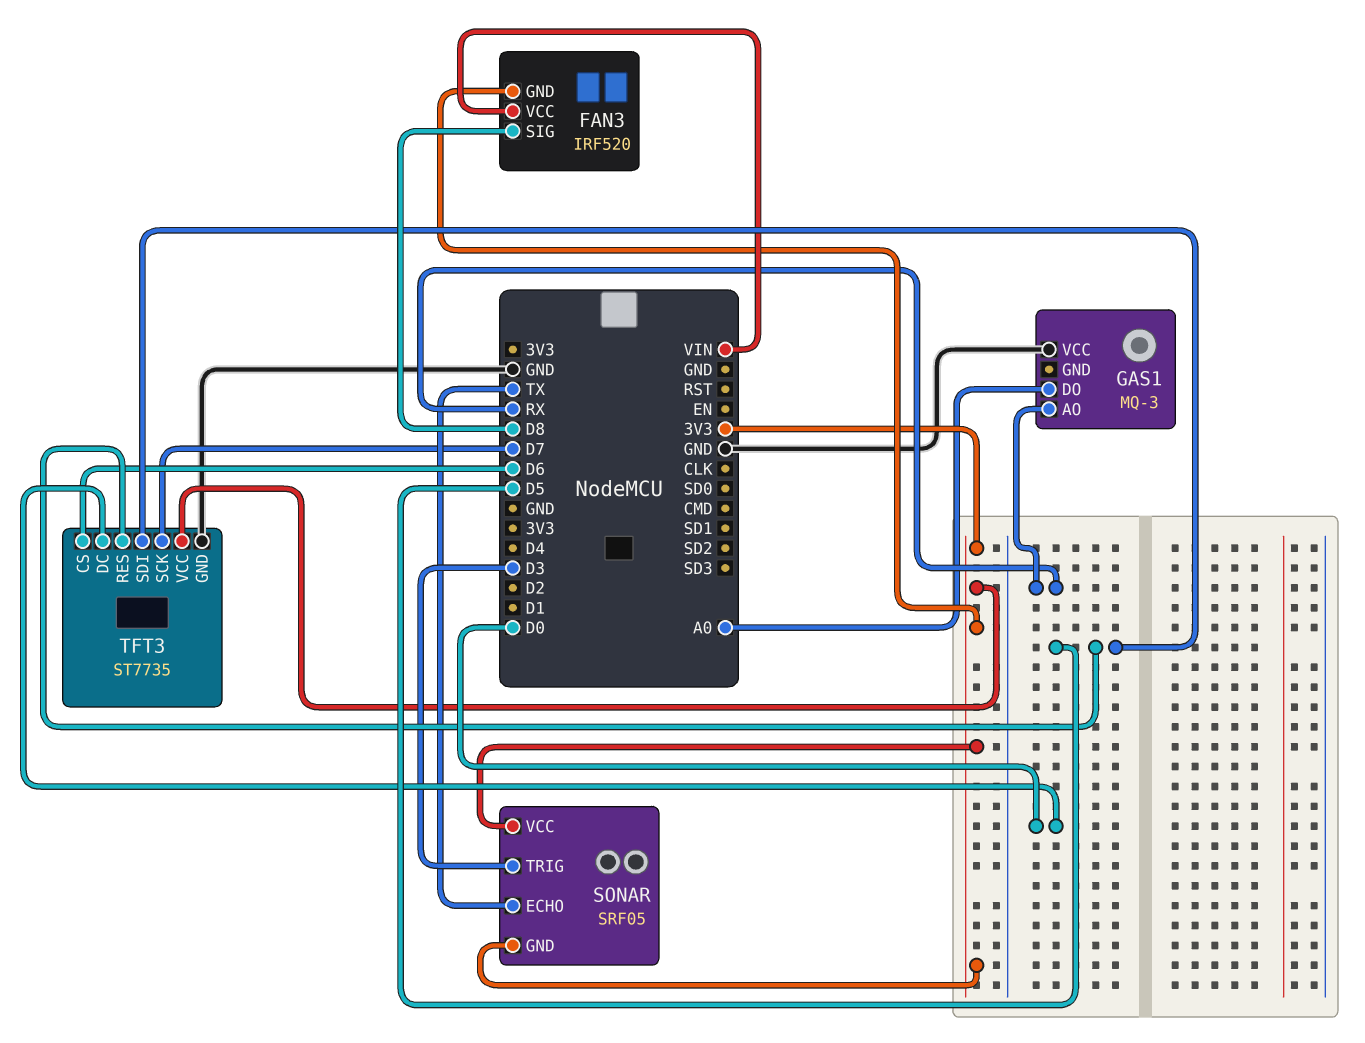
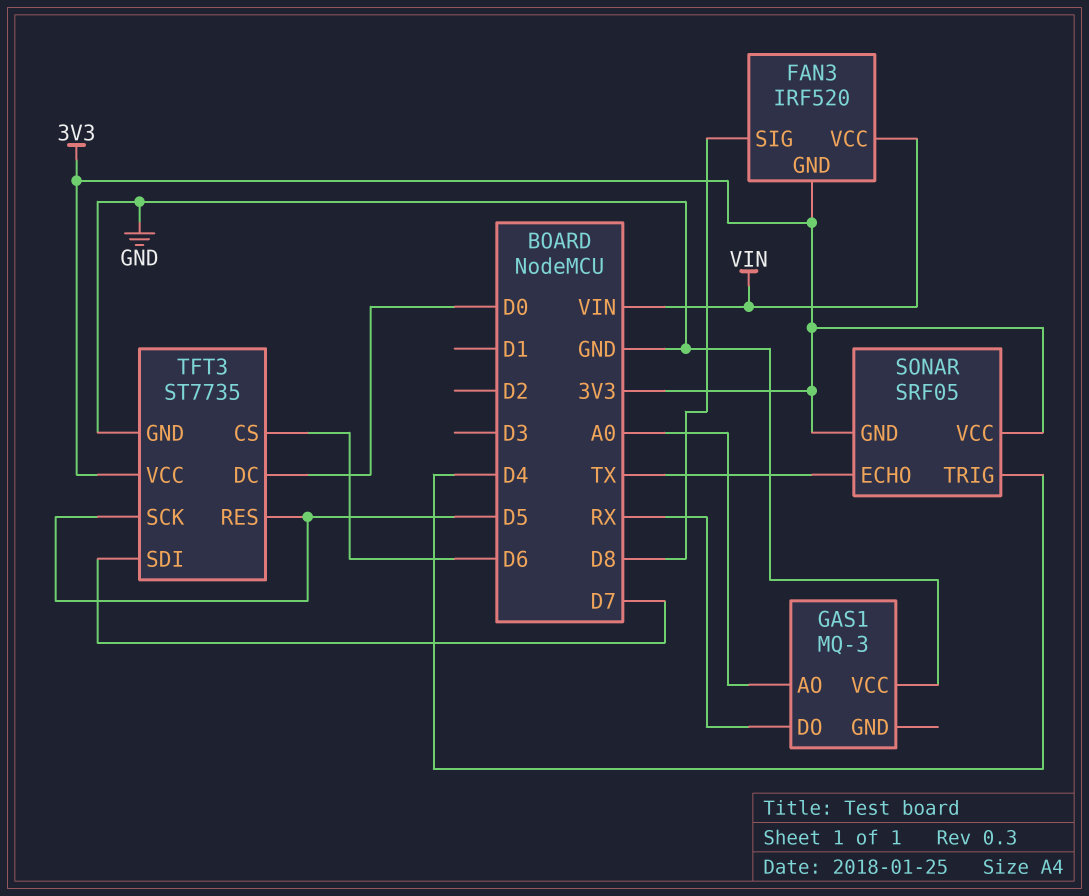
GAS1 pin AO: RX -> A0
GAS1 pin DO: A0 -> RX
SONAR pin TRIG: D3 -> D4
TFT3 pin SCK: D7 -> D5
TFT3 pin SDI: D5 -> D7

